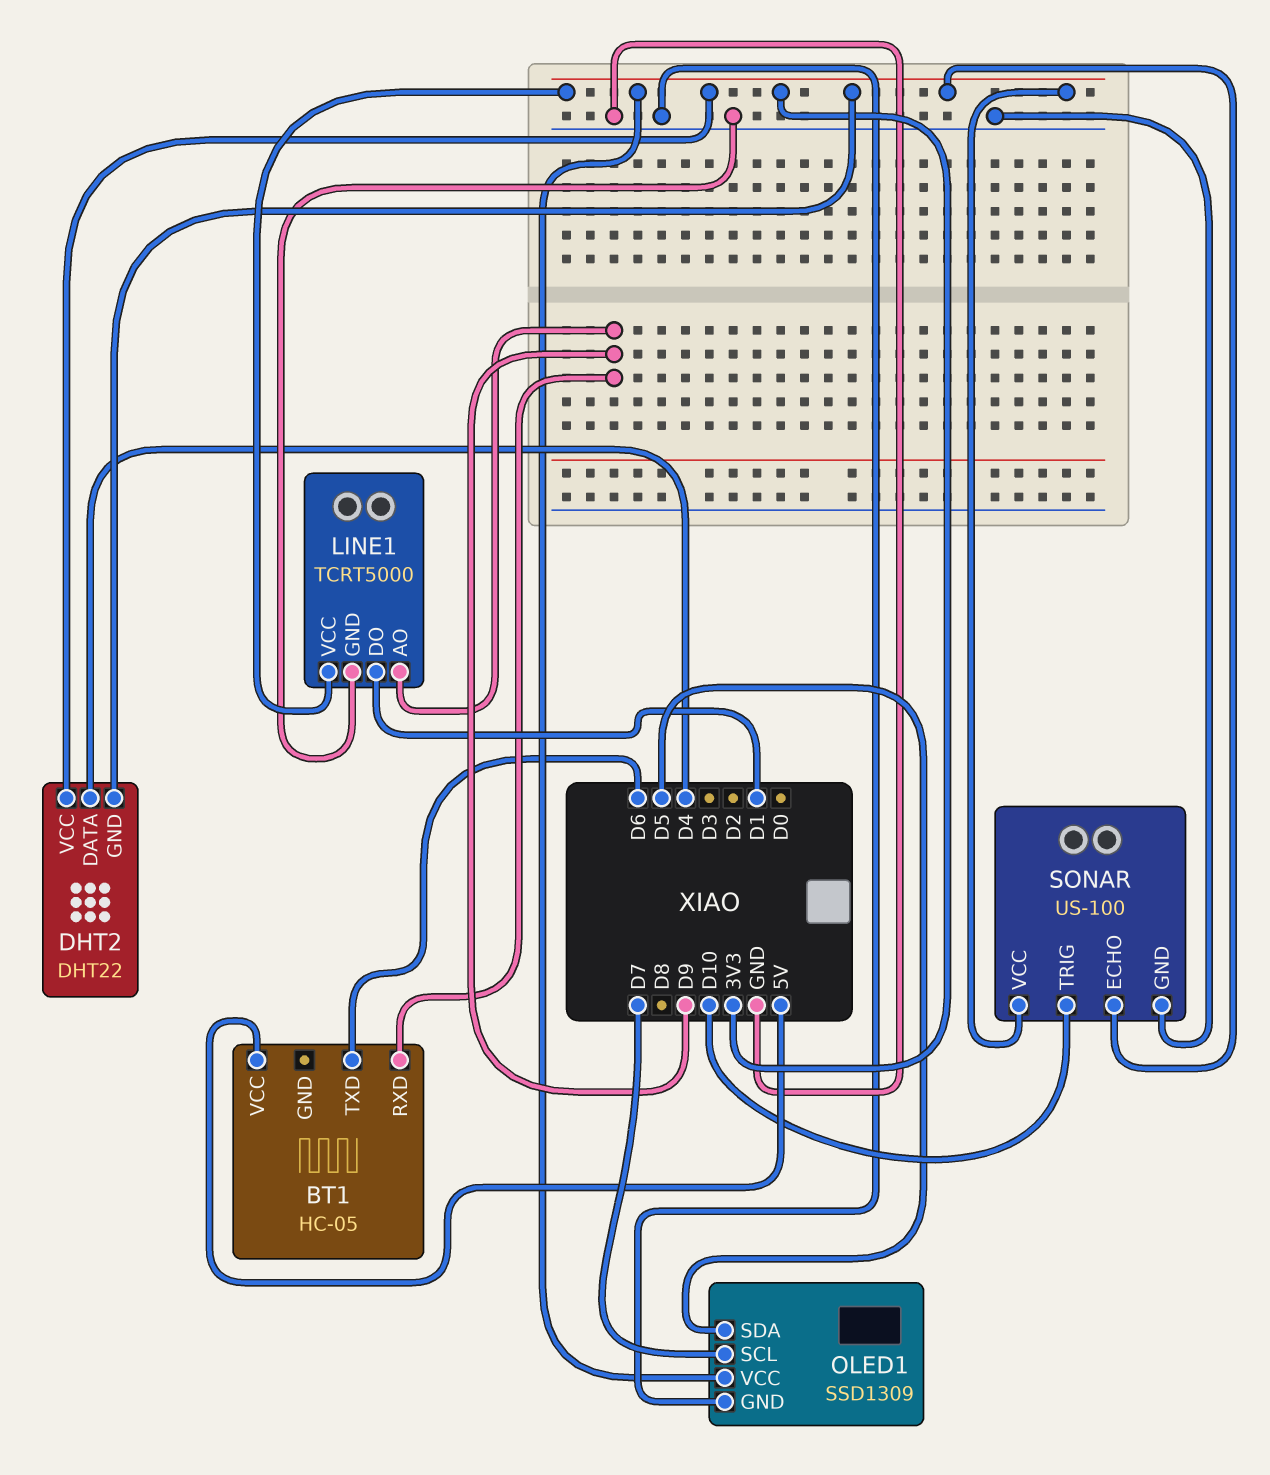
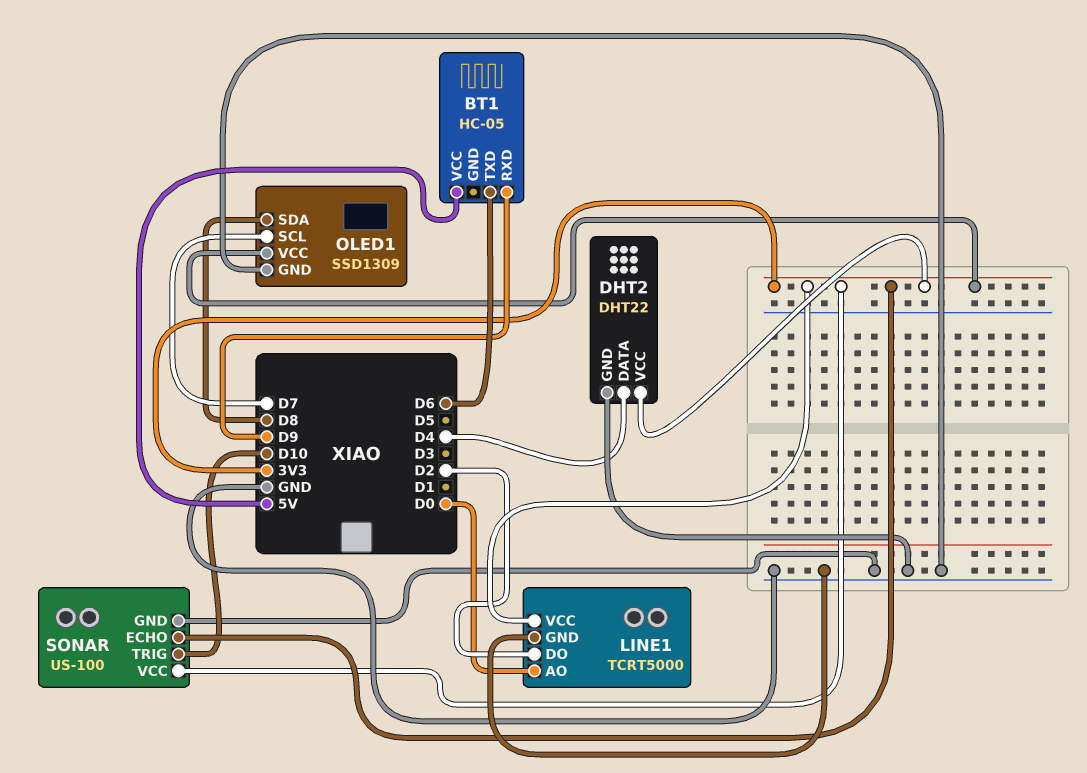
DHT2 pin GND: 3V3 -> GND
LINE1 pin AO: D9 -> D0
LINE1 pin DO: D1 -> D2
OLED1 pin SDA: D5 -> D8

